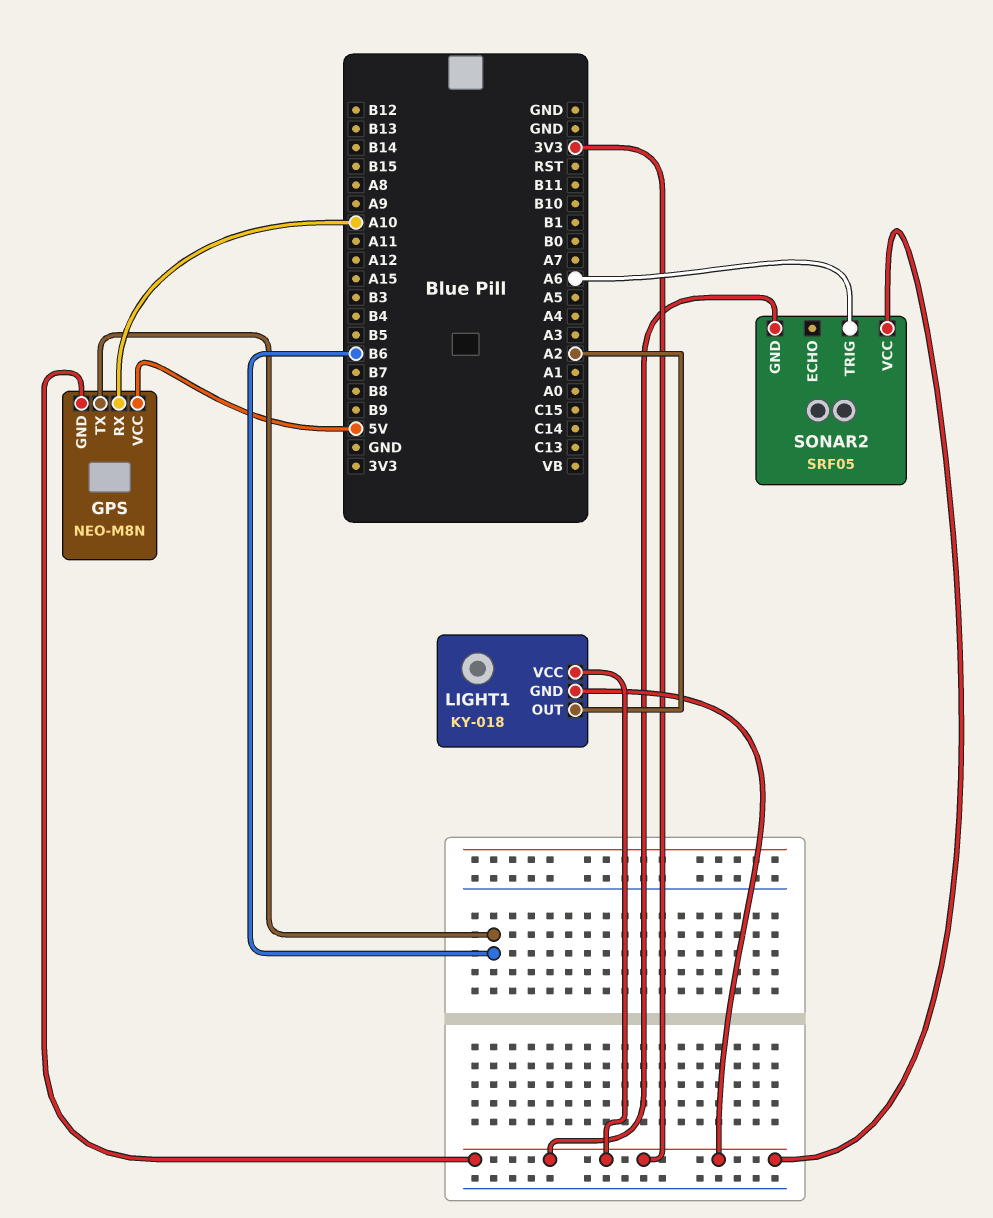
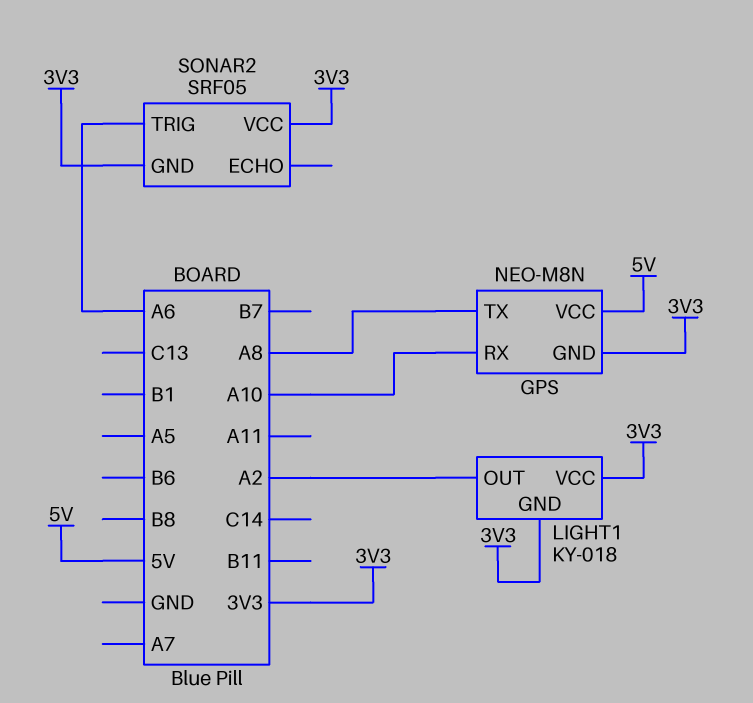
GPS pin TX: B6 -> A8

